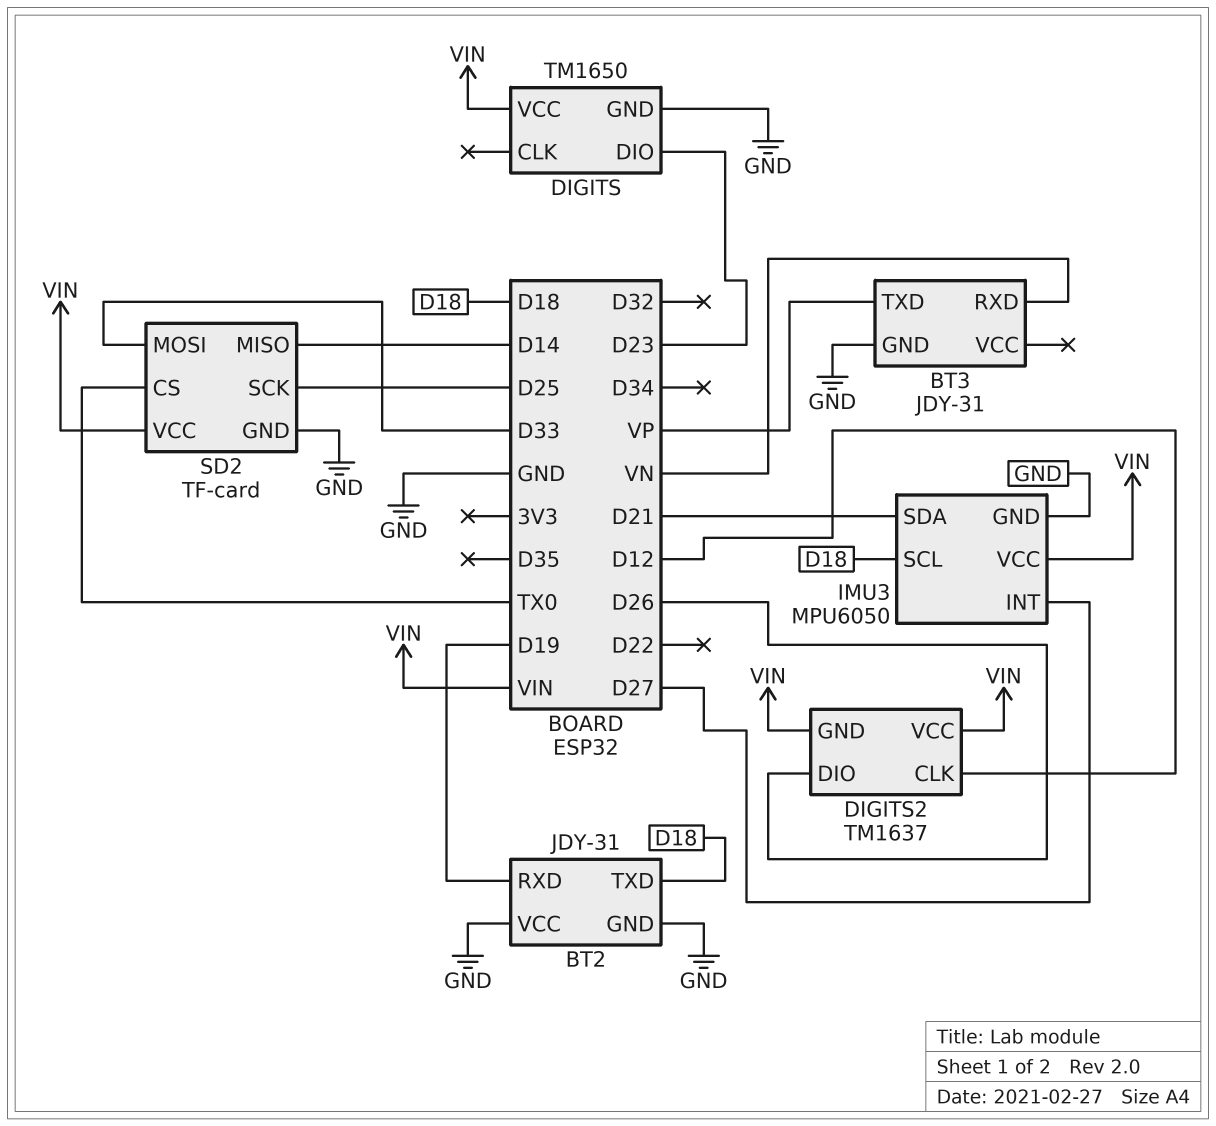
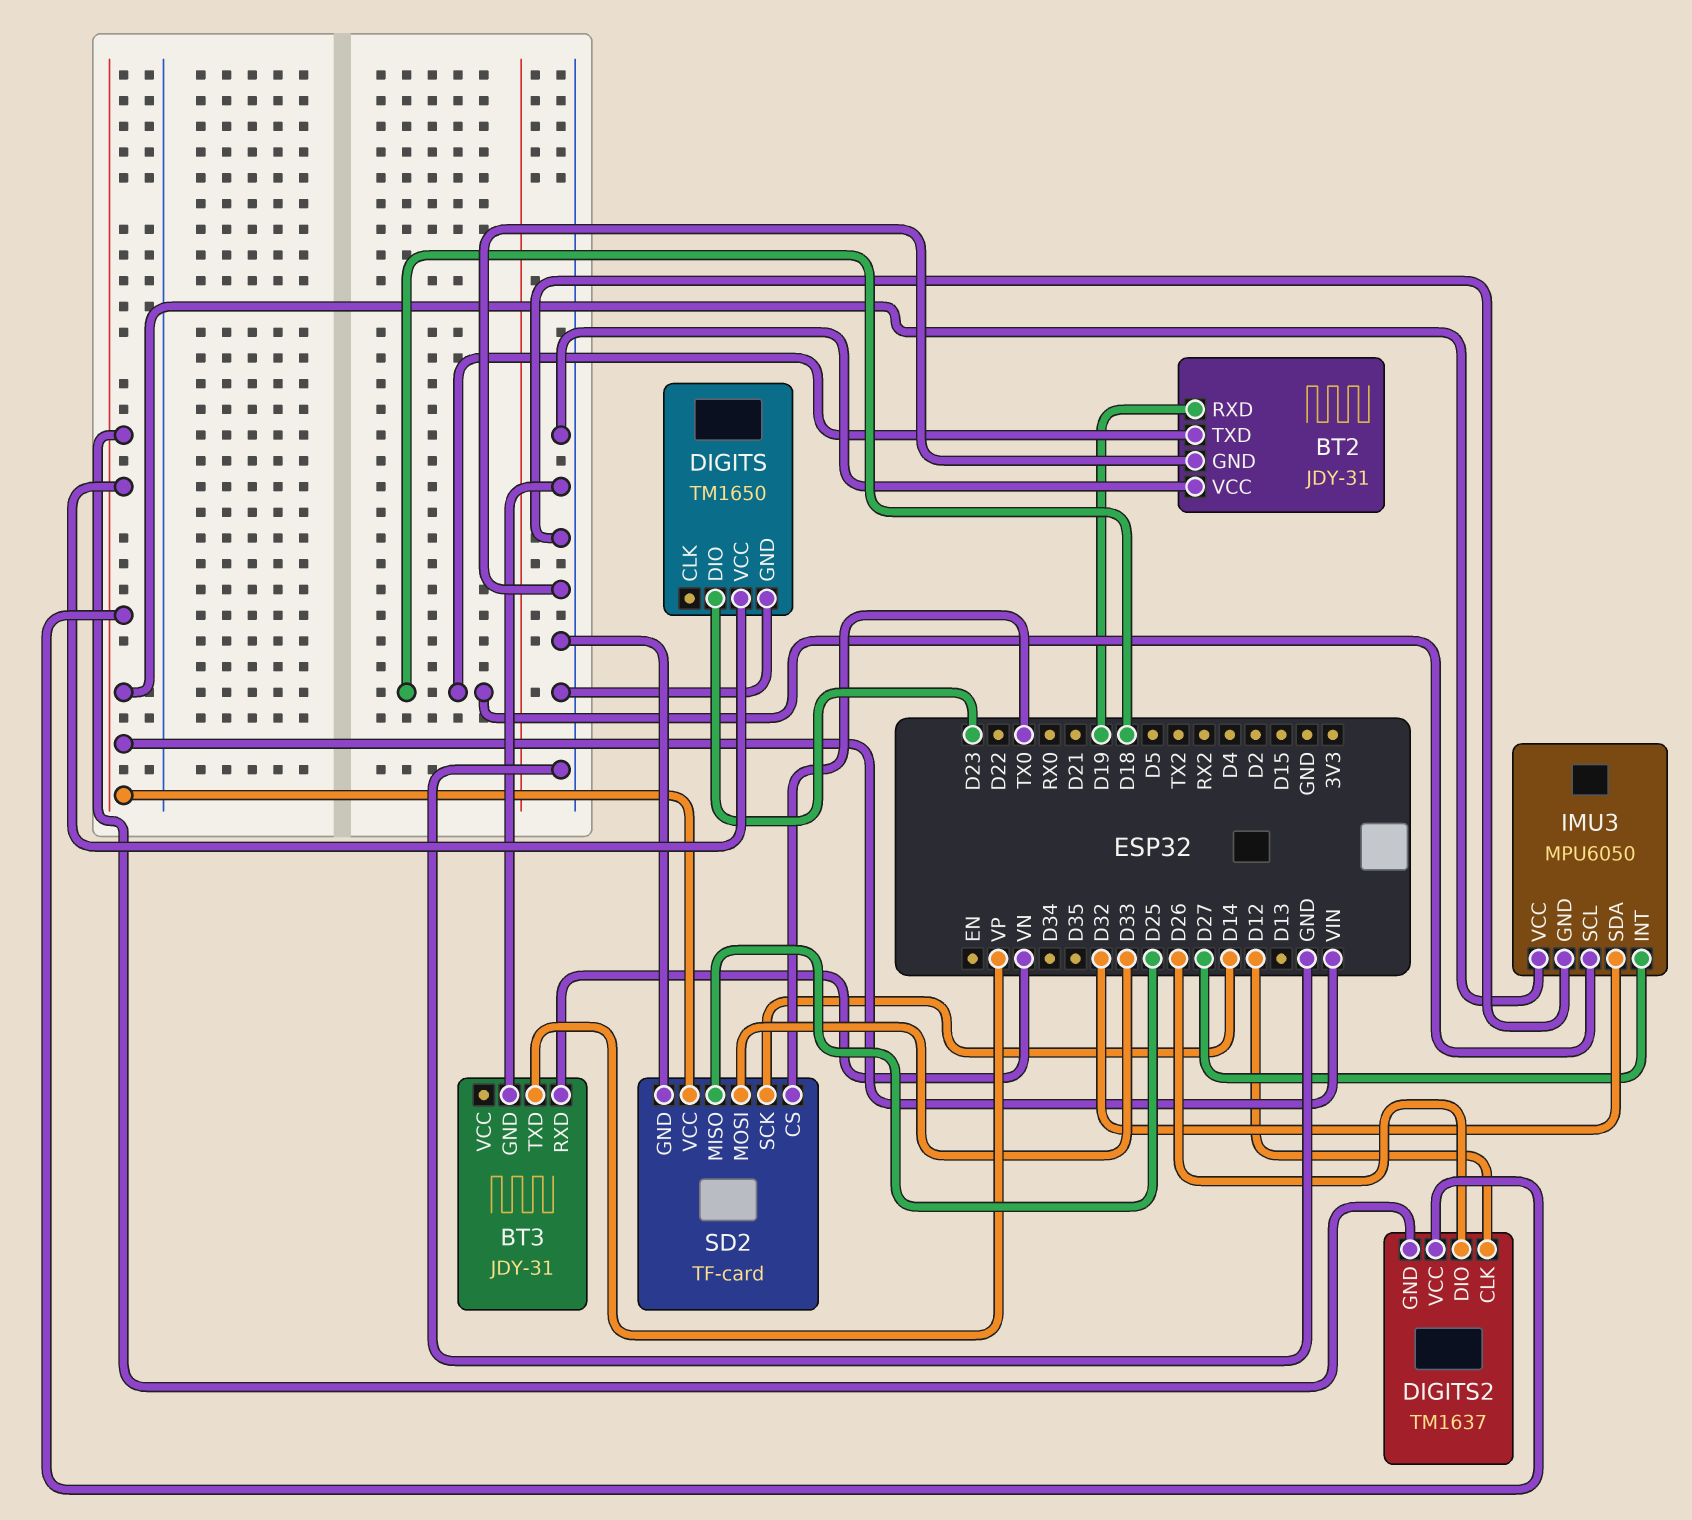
IMU3 pin SDA: D21 -> D32
SD2 pin MISO: D14 -> D25
SD2 pin SCK: D25 -> D14

